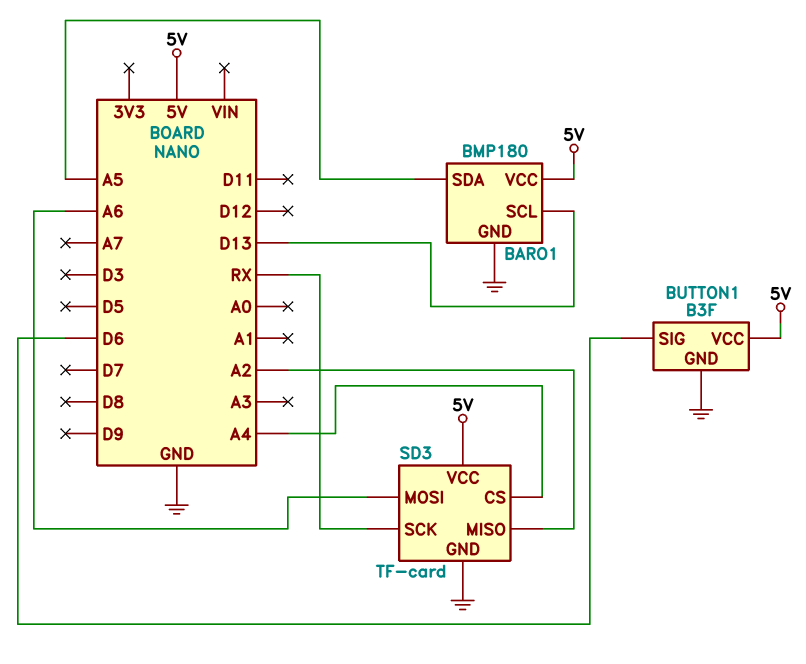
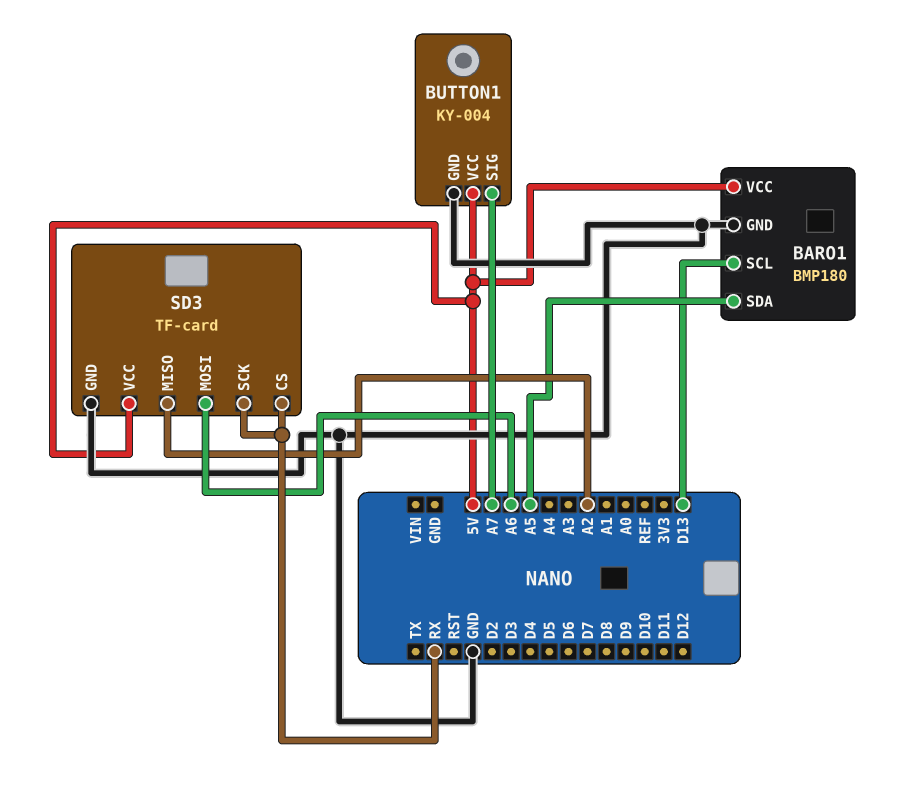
BUTTON1: B3F -> KY-004
BUTTON1 pin SIG: D6 -> A7
SD3 pin CS: A4 -> RX

